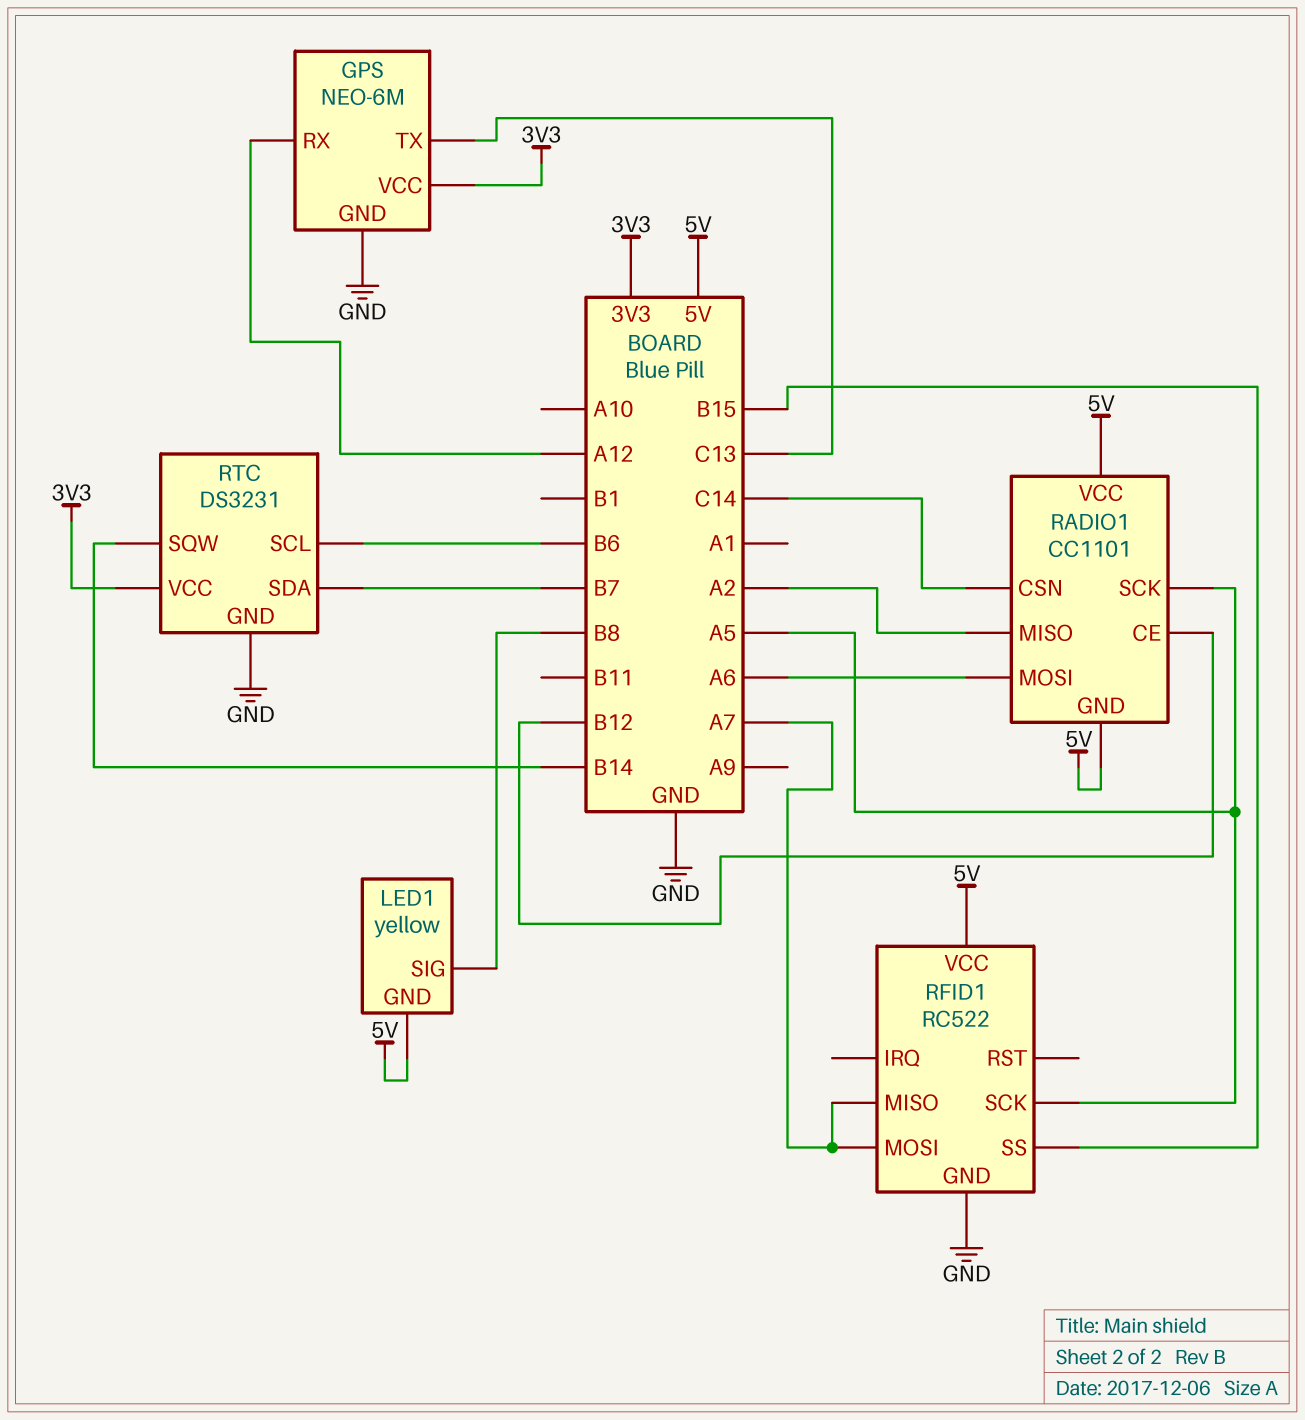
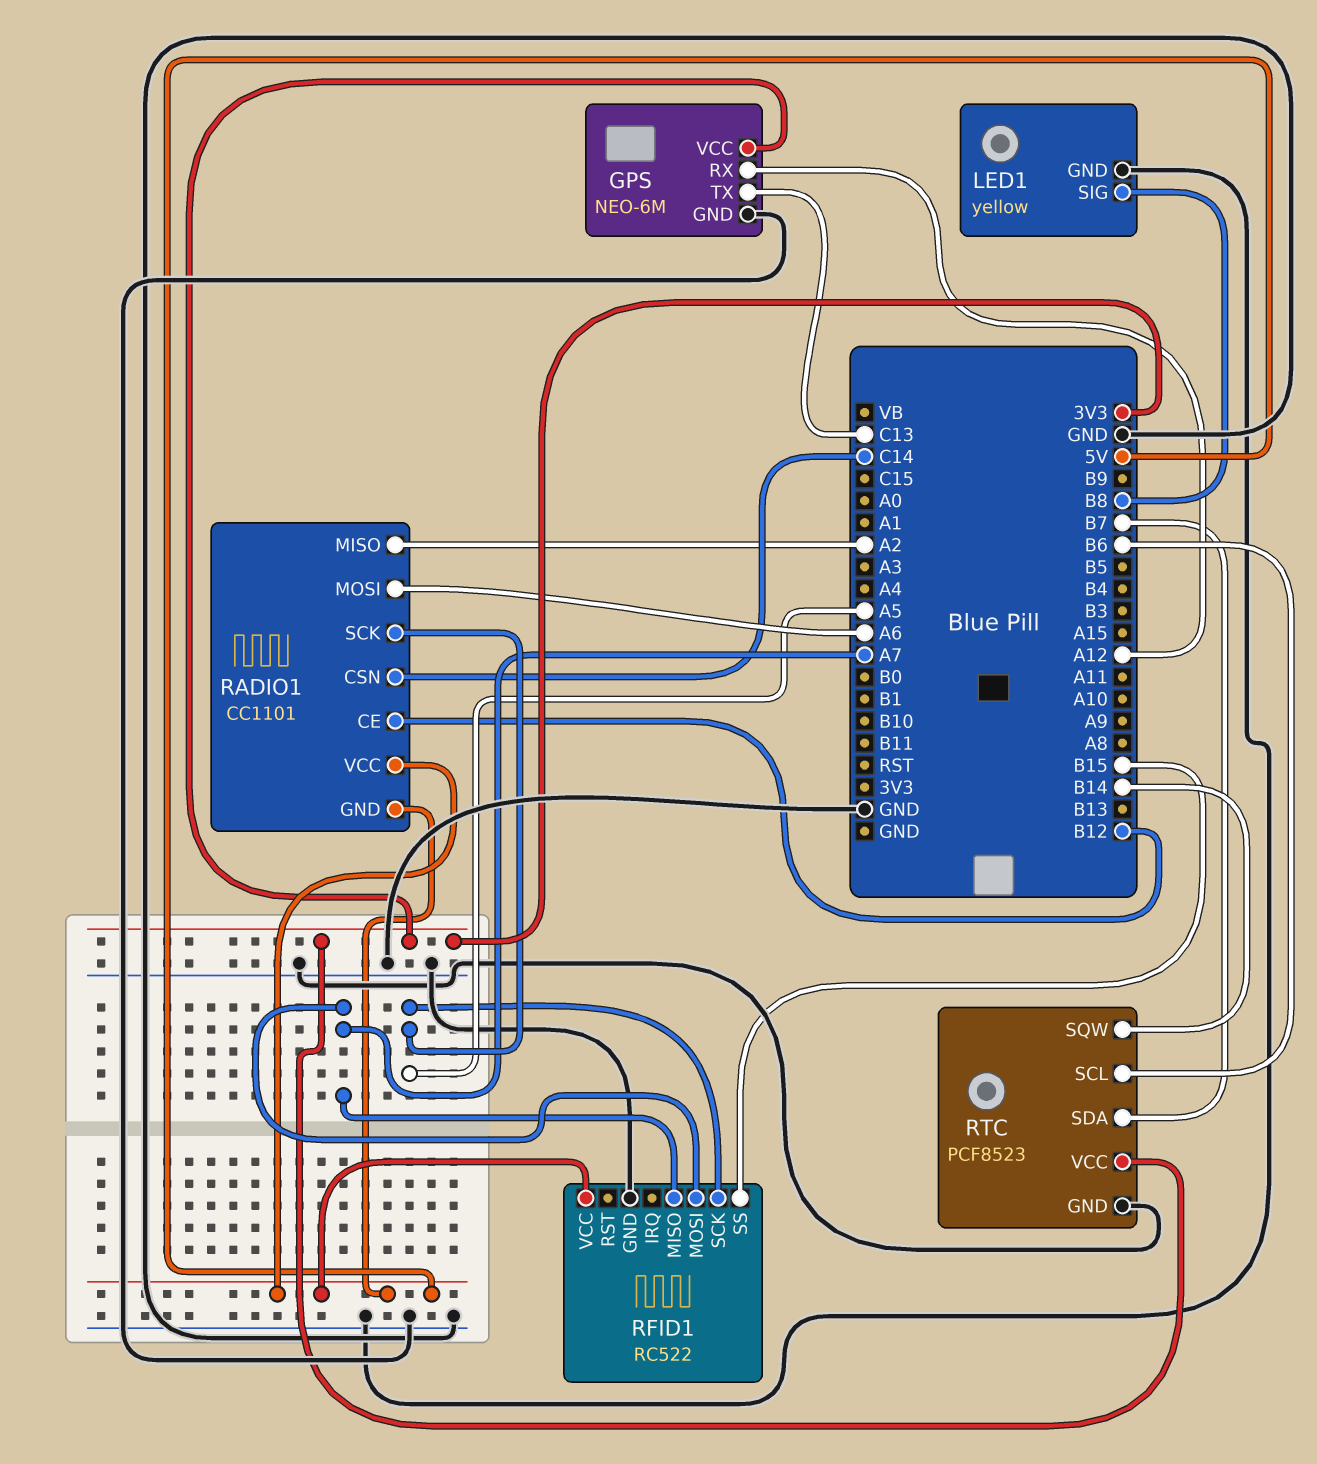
LED1 pin GND: 5V -> GND
RTC: DS3231 -> PCF8523

